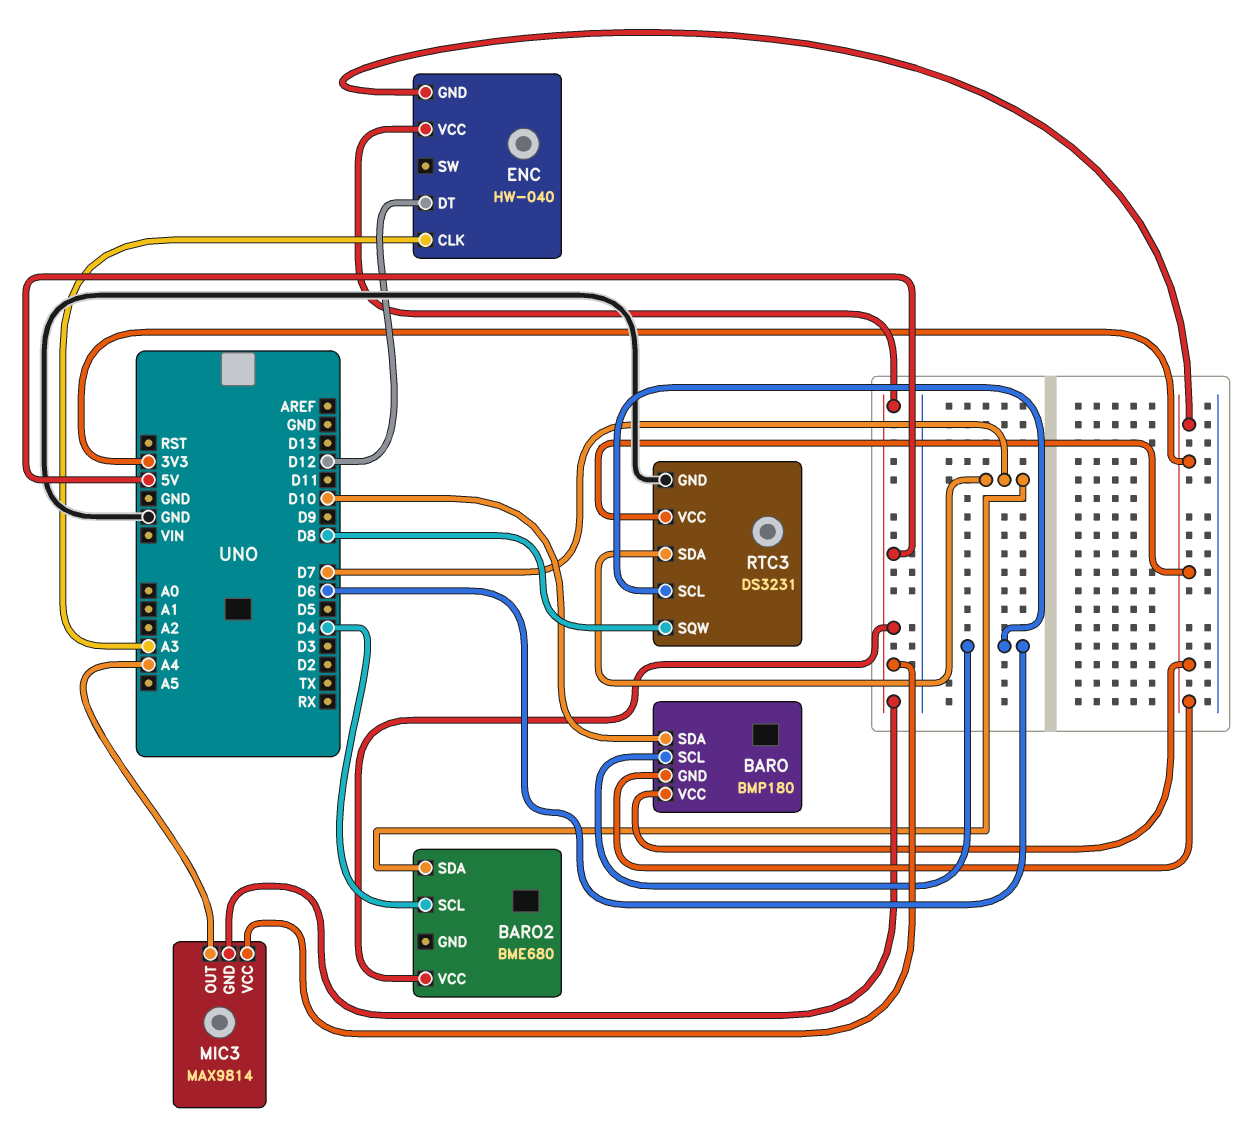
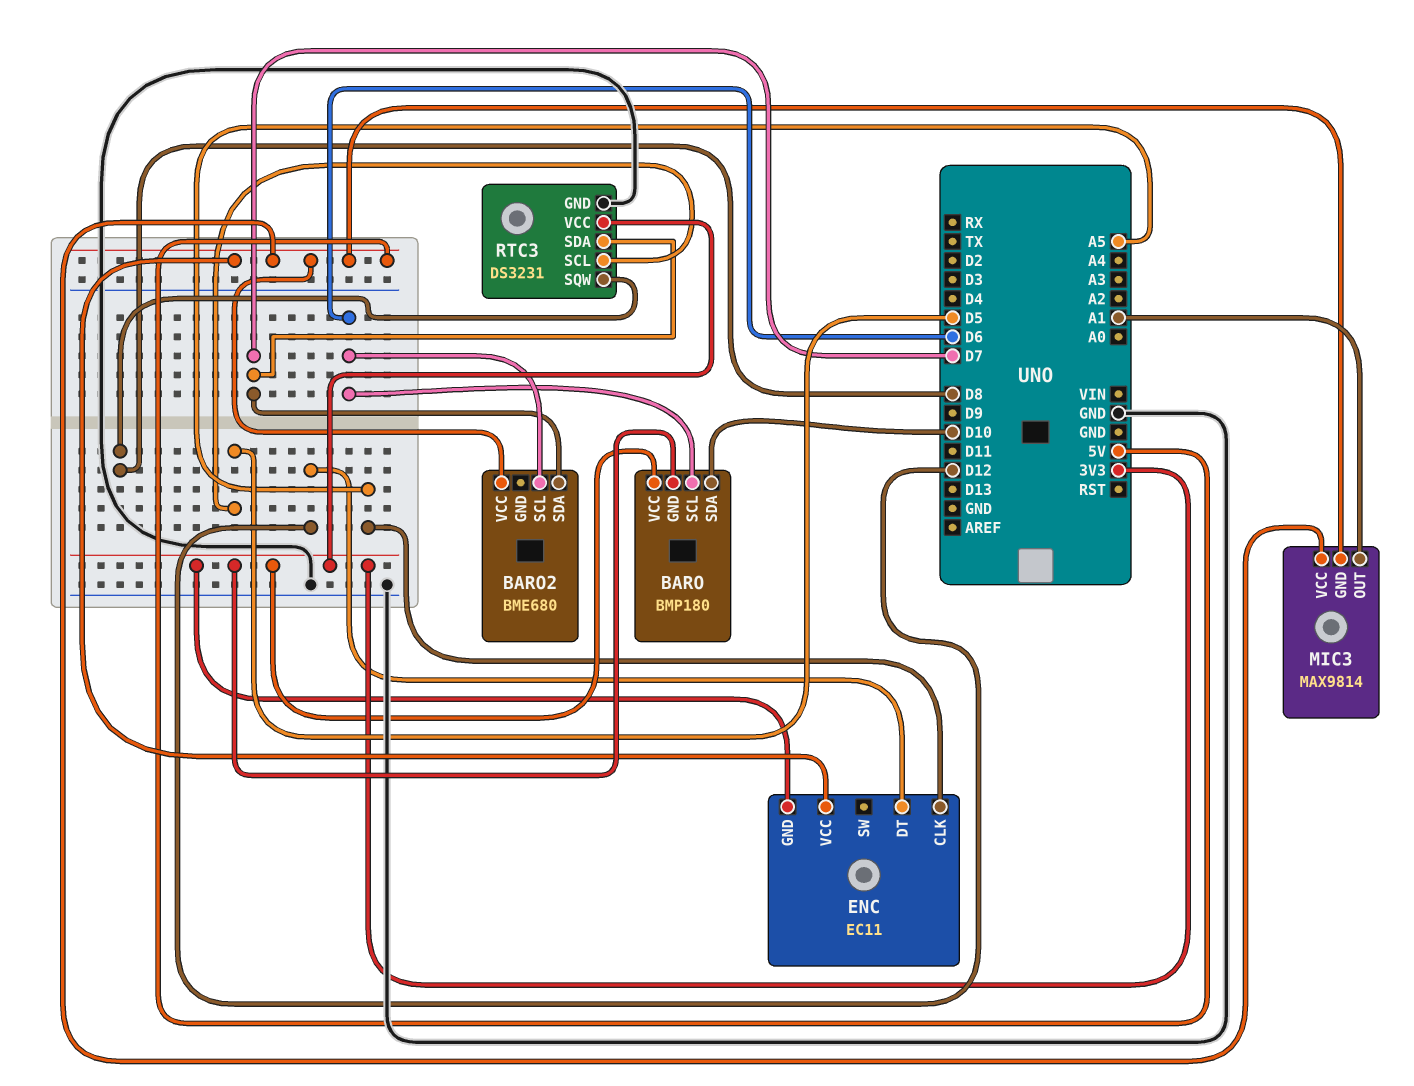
BARO2 pin SCL: D4 -> D6
ENC: HW-040 -> EC11
ENC pin CLK: A3 -> A5
MIC3 pin OUT: A4 -> A1
RTC3 pin SCL: D6 -> D5

